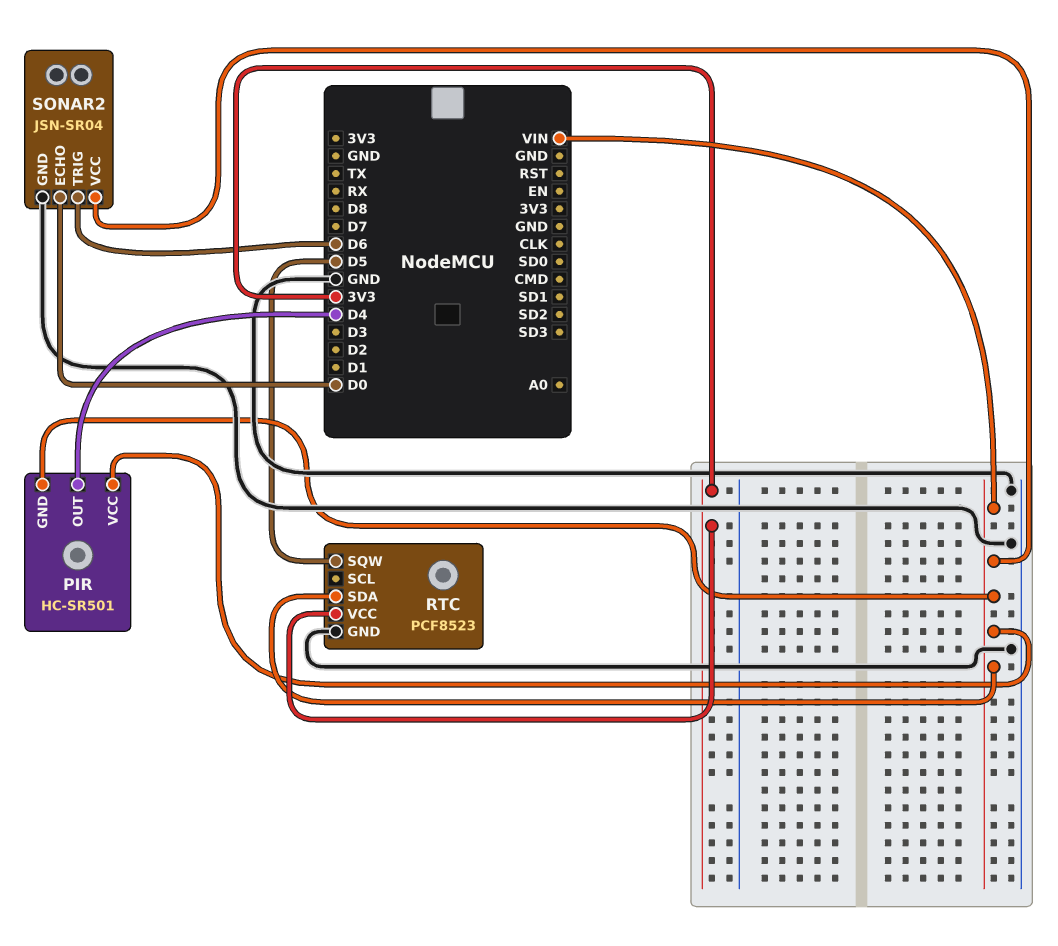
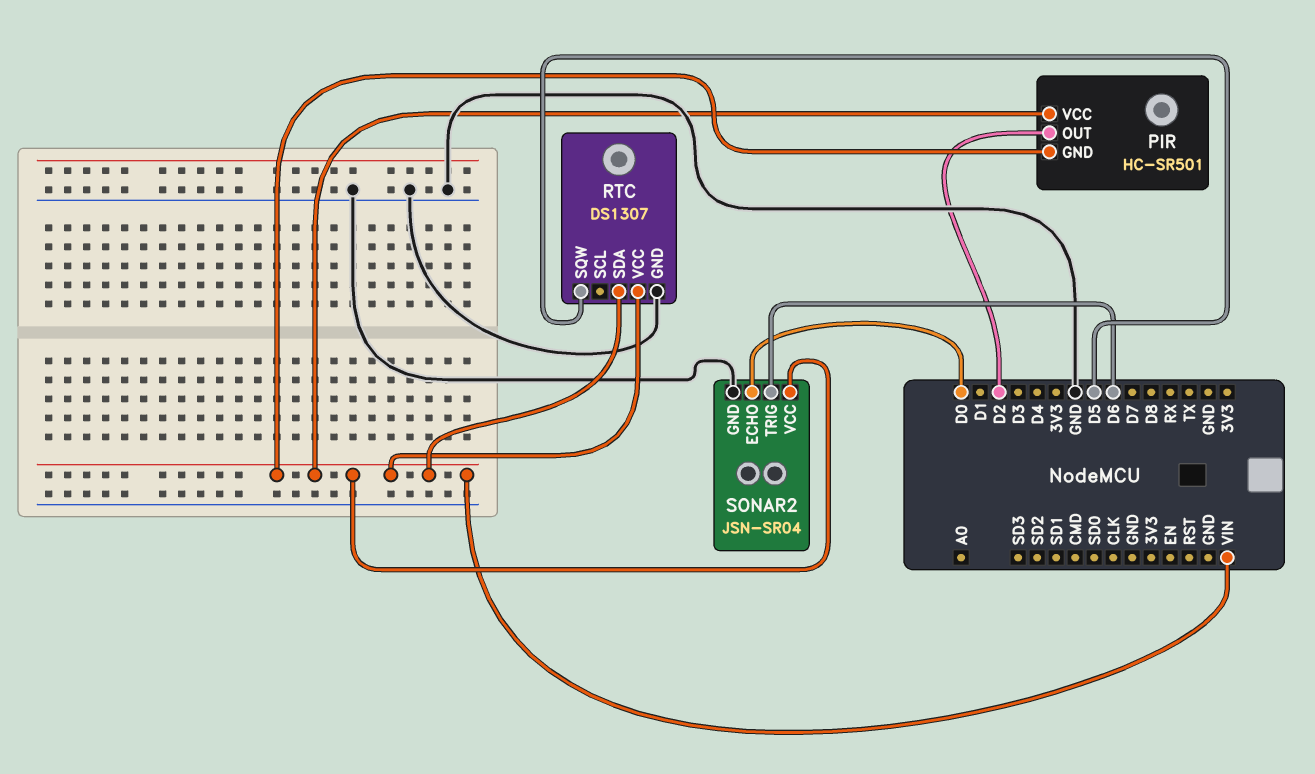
PIR pin OUT: D4 -> D2
RTC: PCF8523 -> DS1307
RTC pin VCC: 3V3 -> VIN

